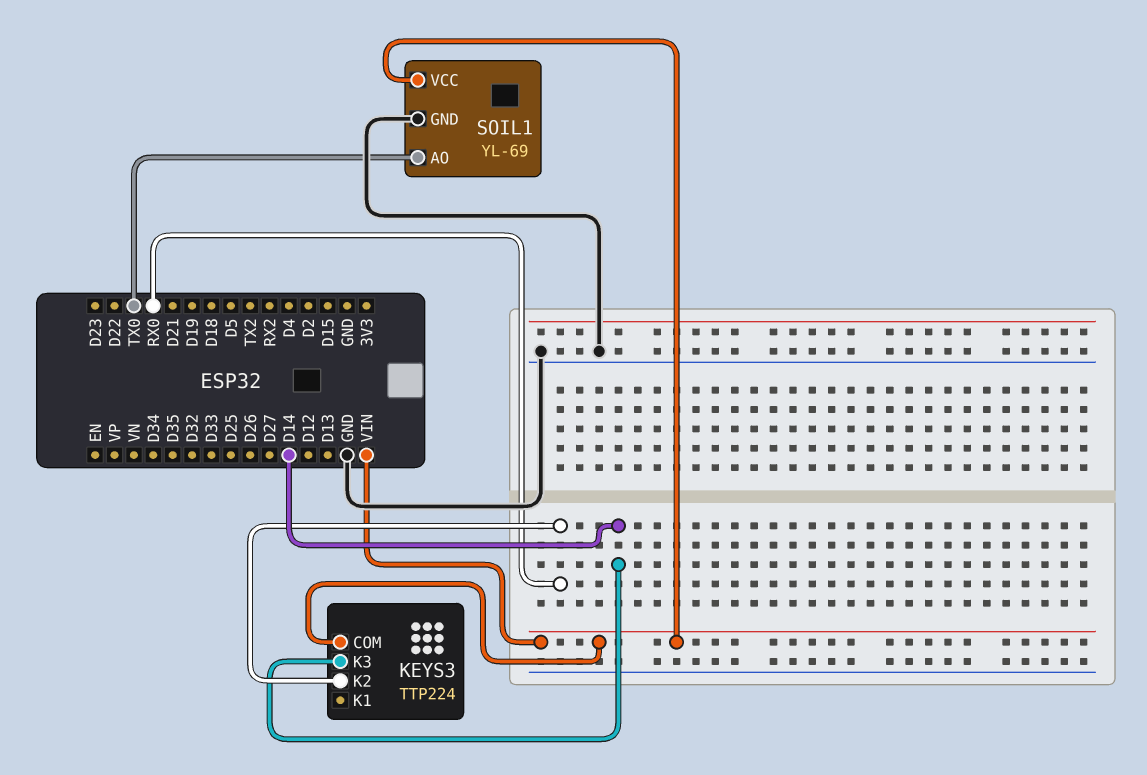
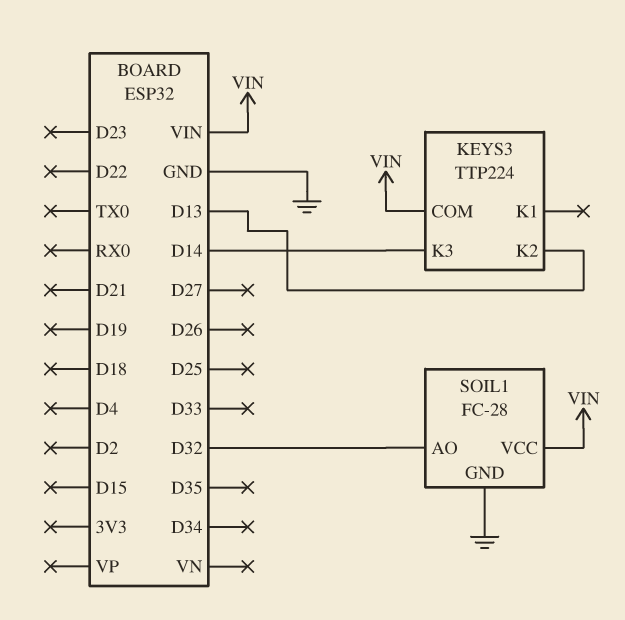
KEYS3 pin K2: RX0 -> D13
SOIL1: YL-69 -> FC-28
SOIL1 pin AO: TX0 -> D32

